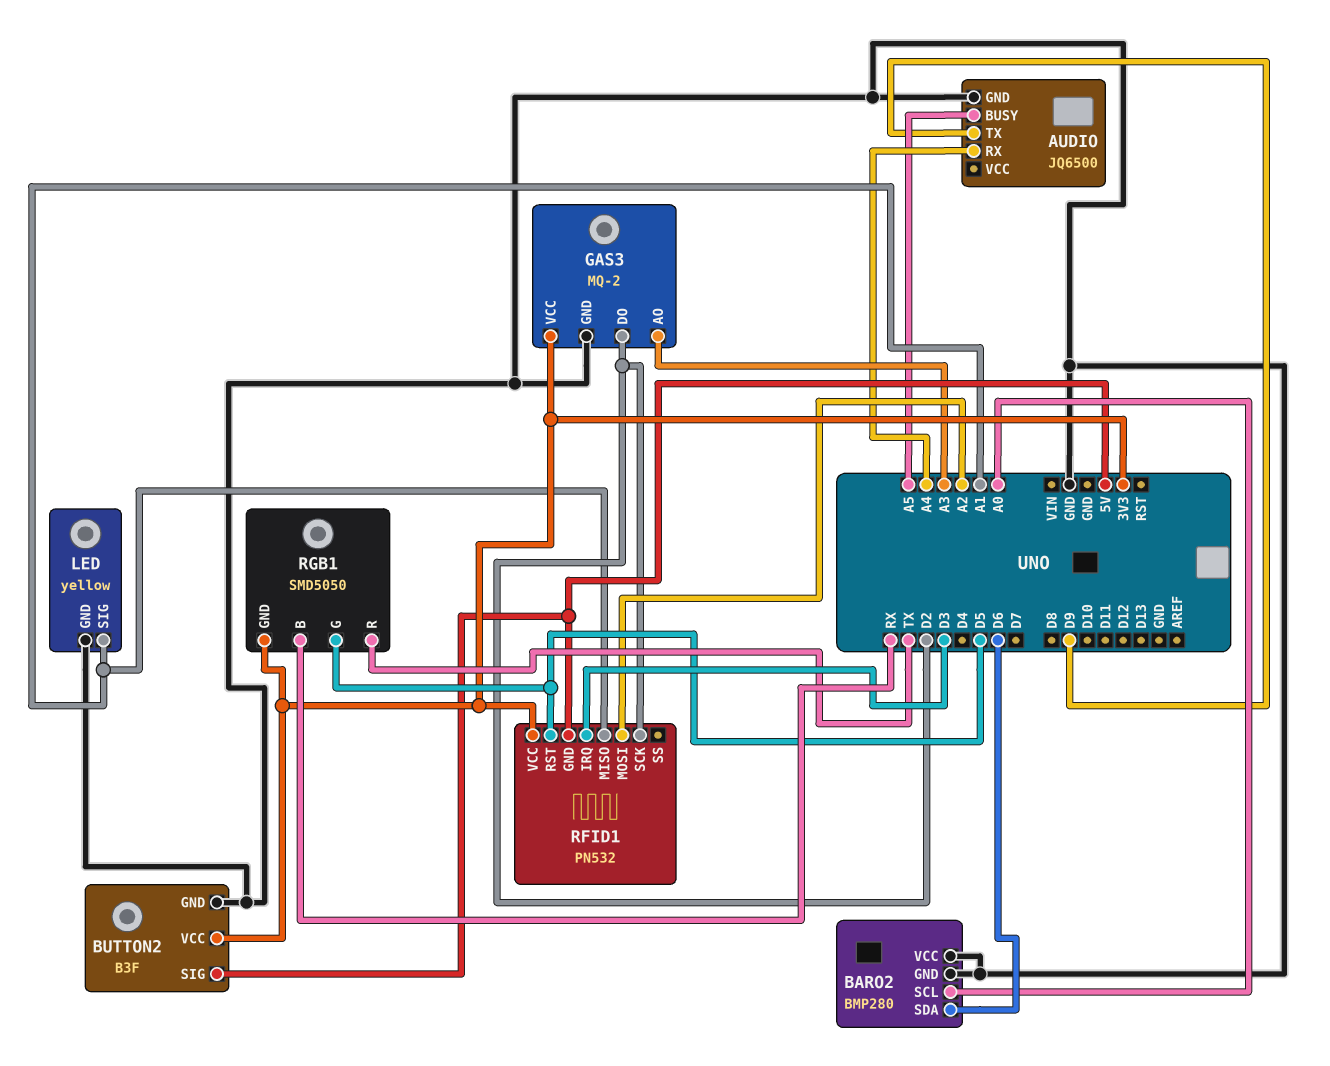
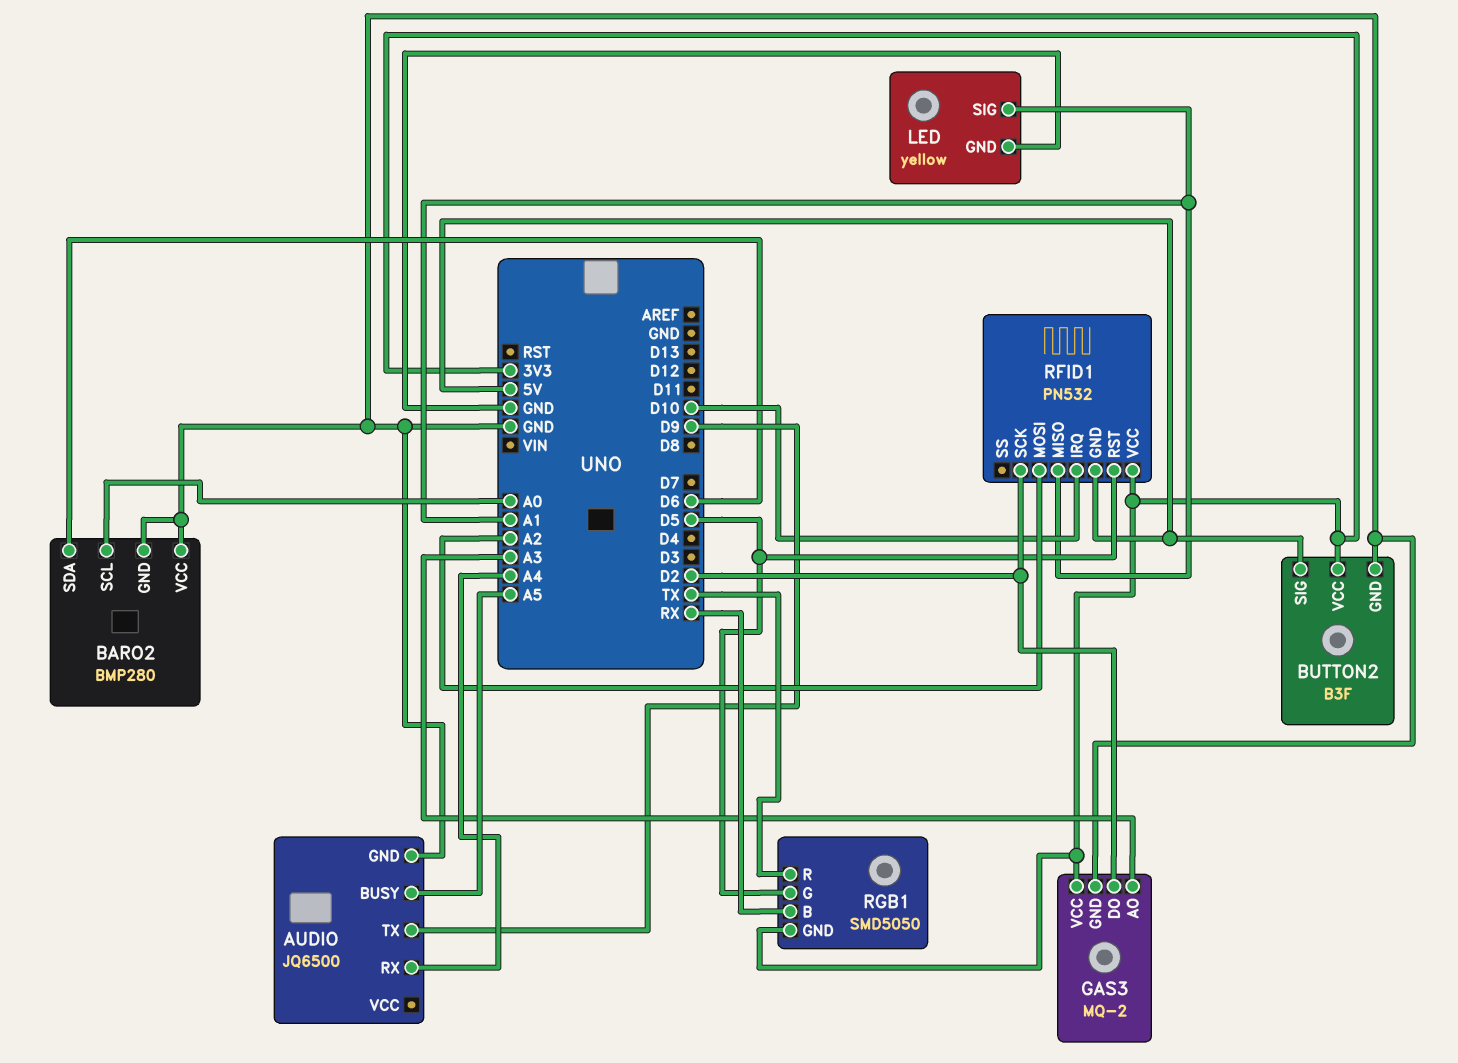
RFID1 pin IRQ: D3 -> D10

